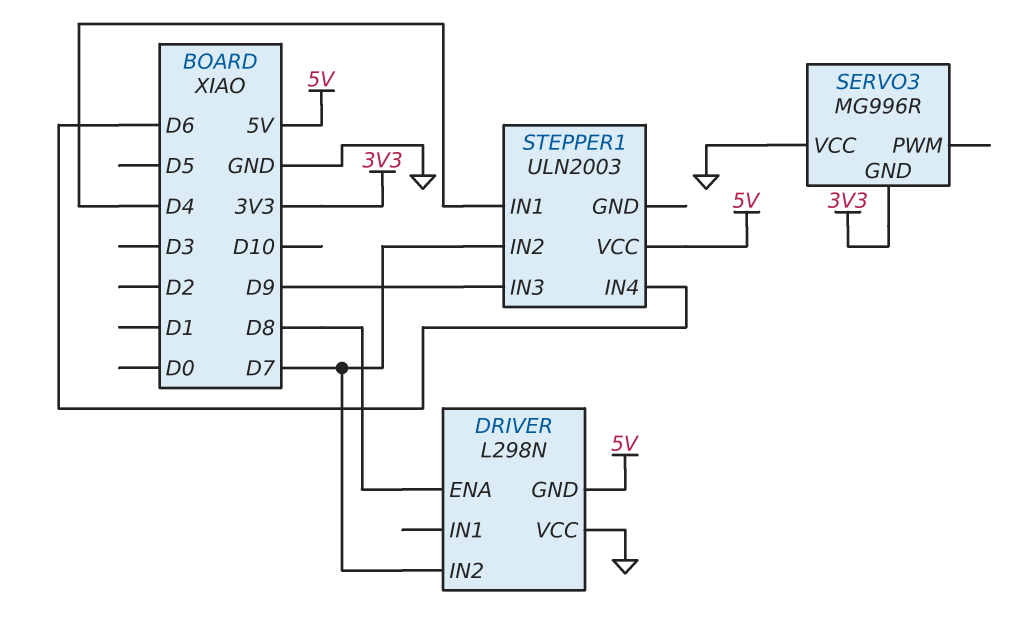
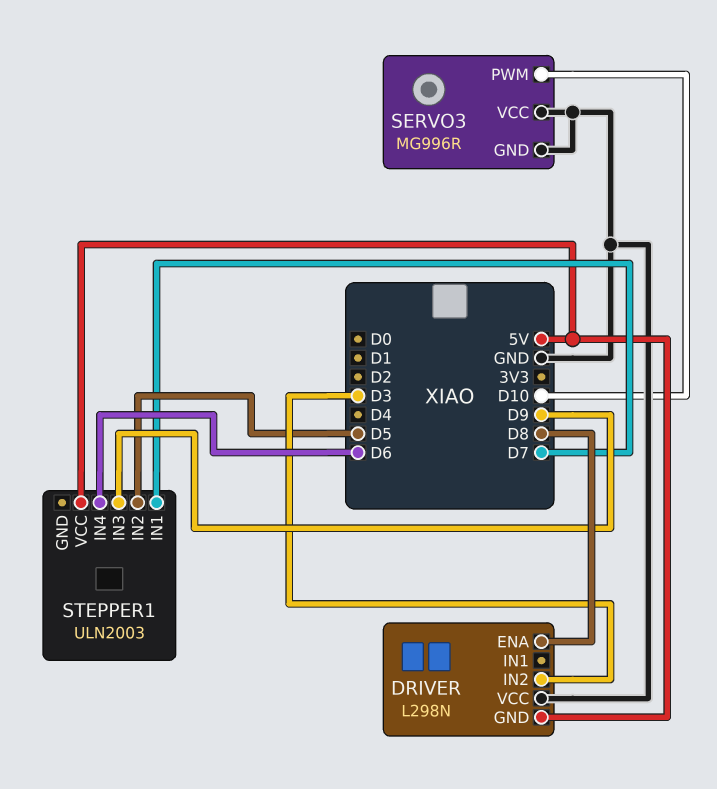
DRIVER pin IN2: D7 -> D3
SERVO3 pin GND: 3V3 -> GND
SERVO3 pin PWM: none -> D10
STEPPER1 pin IN1: D4 -> D7
STEPPER1 pin IN2: D7 -> D5

